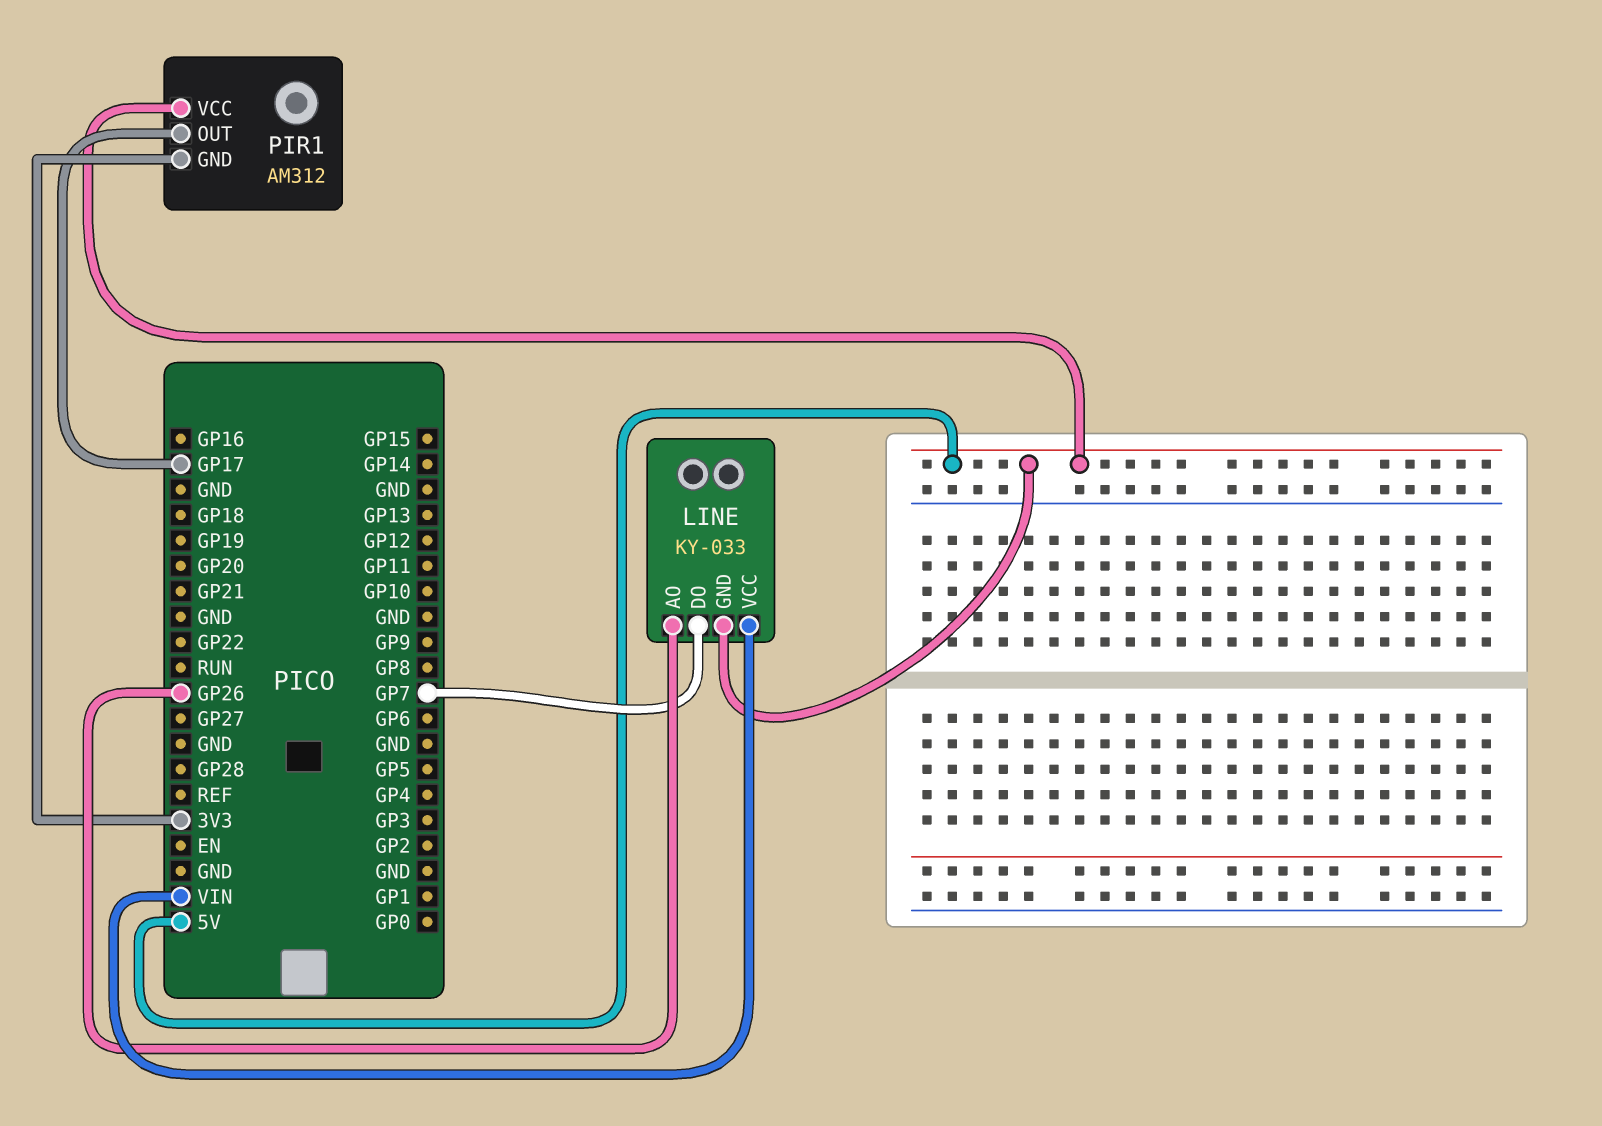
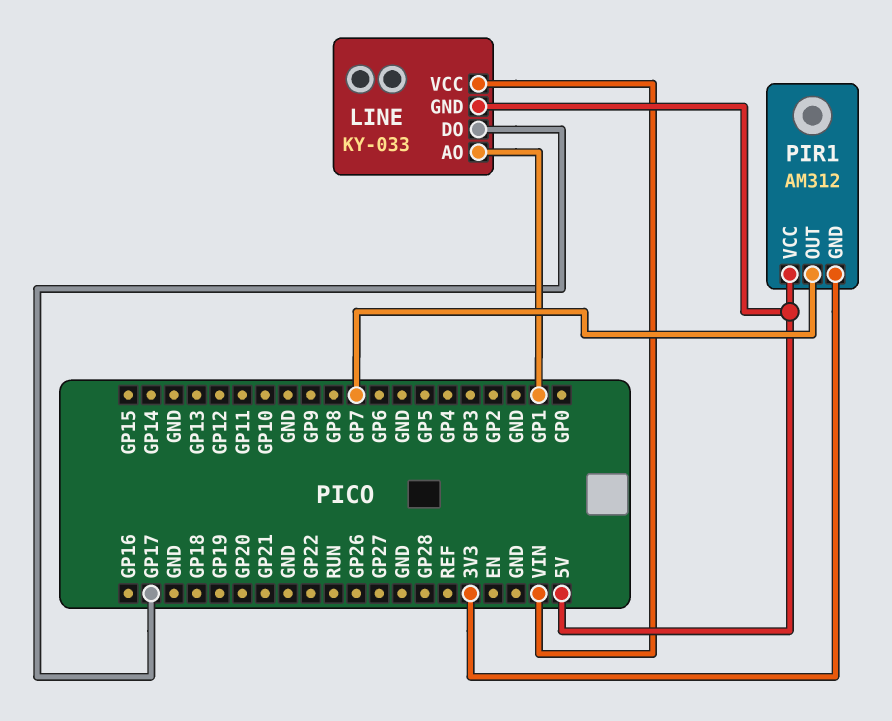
LINE pin AO: GP26 -> GP1
LINE pin DO: GP7 -> GP17
PIR1 pin OUT: GP17 -> GP7

